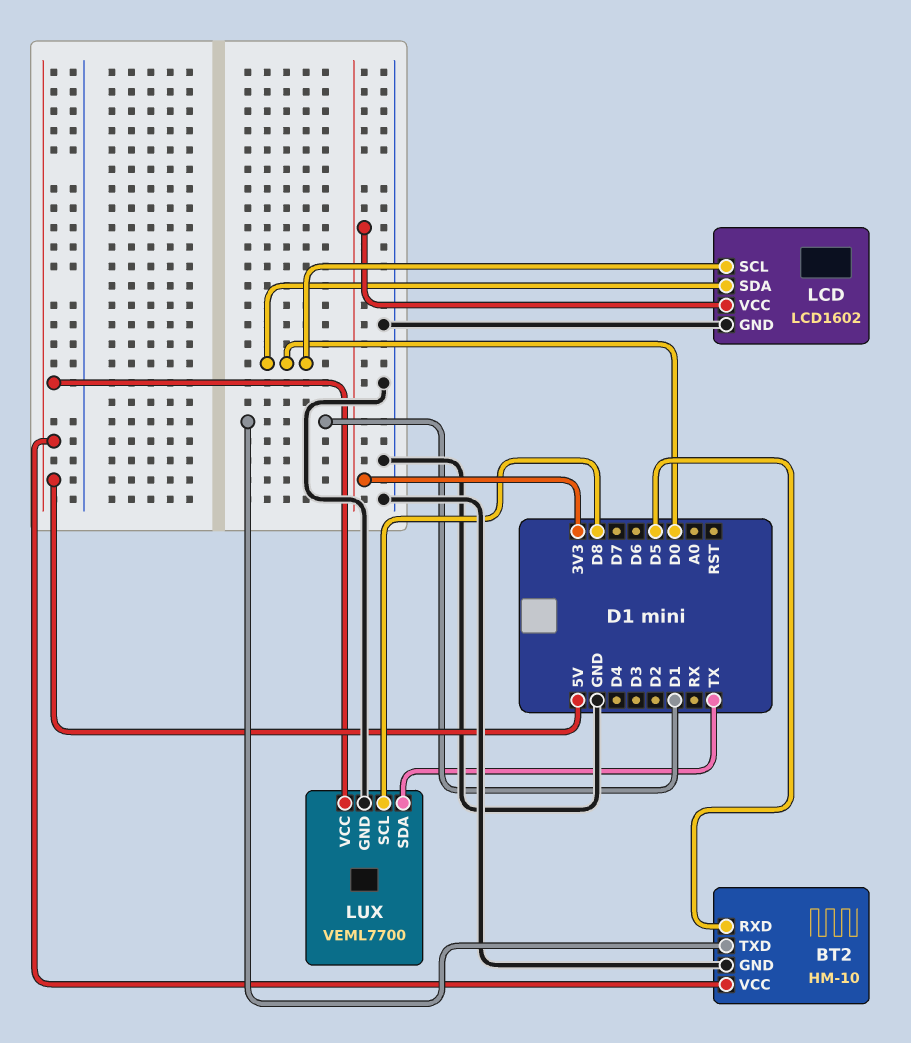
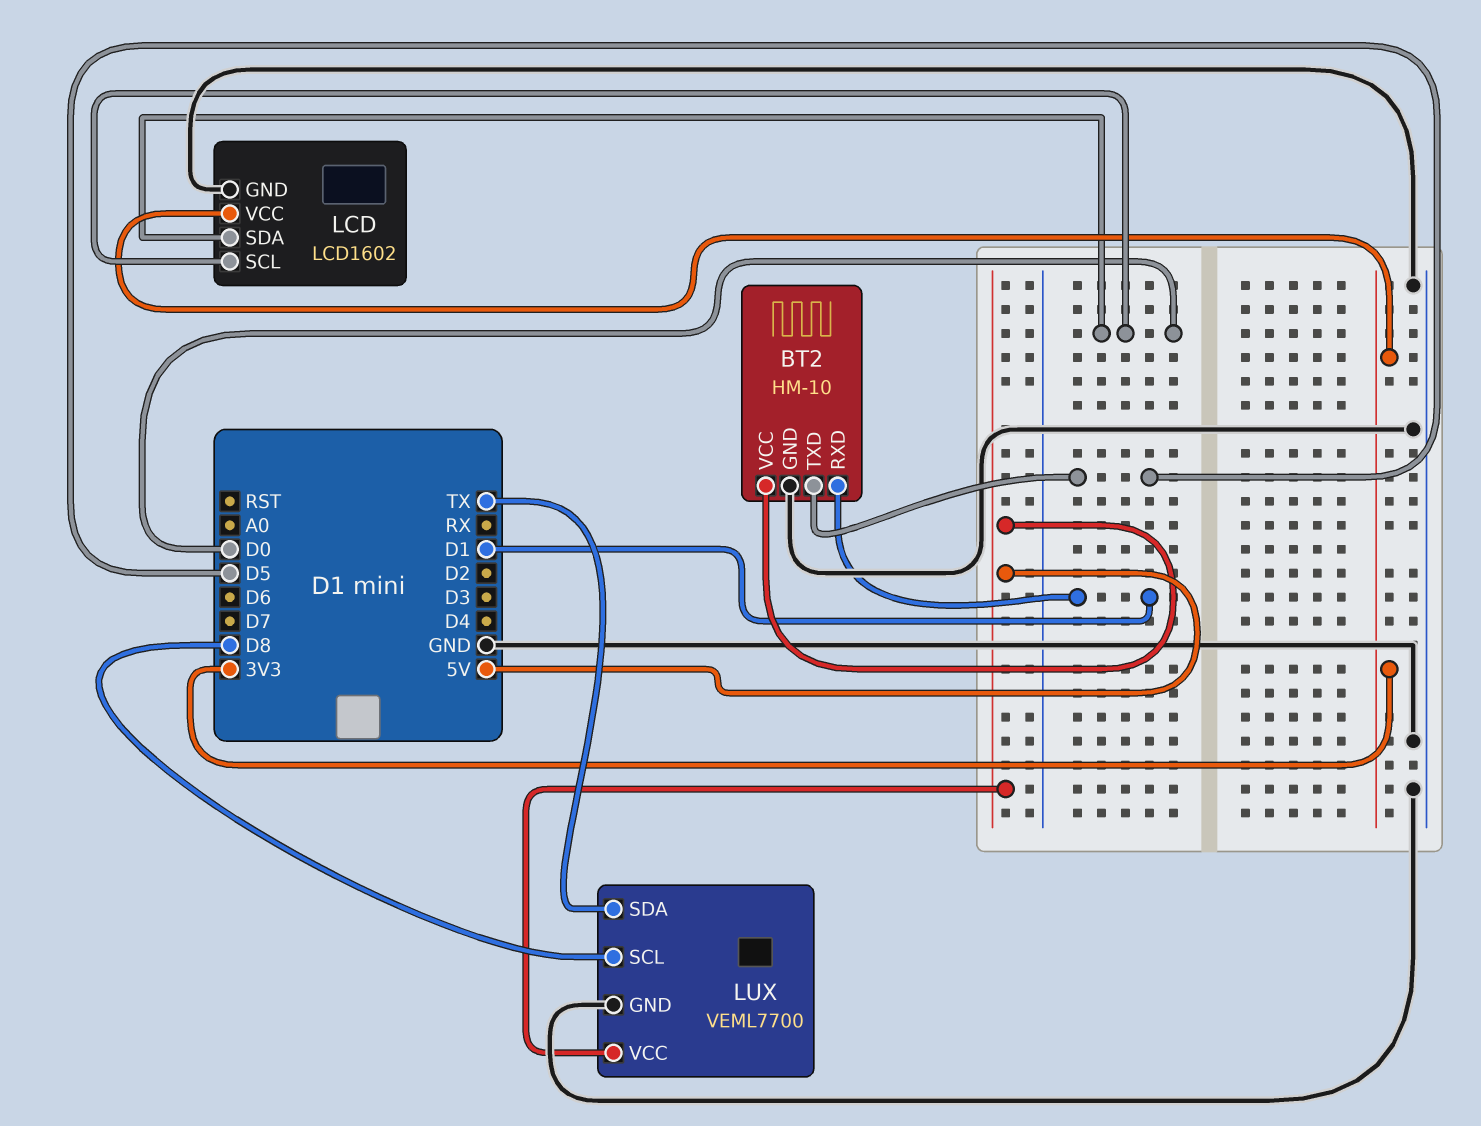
BT2 pin RXD: D5 -> D1
BT2 pin TXD: D1 -> D5

